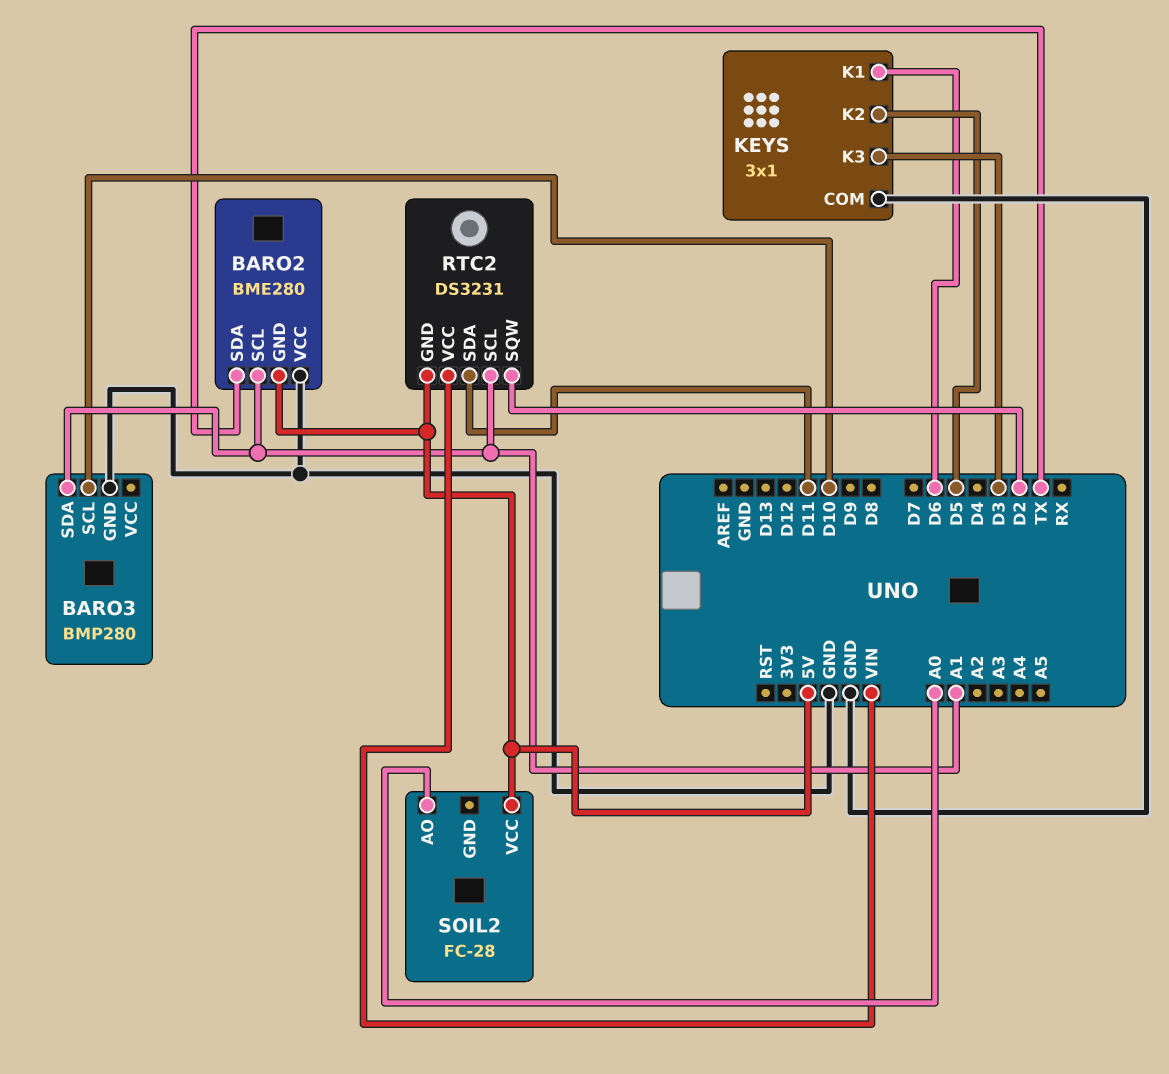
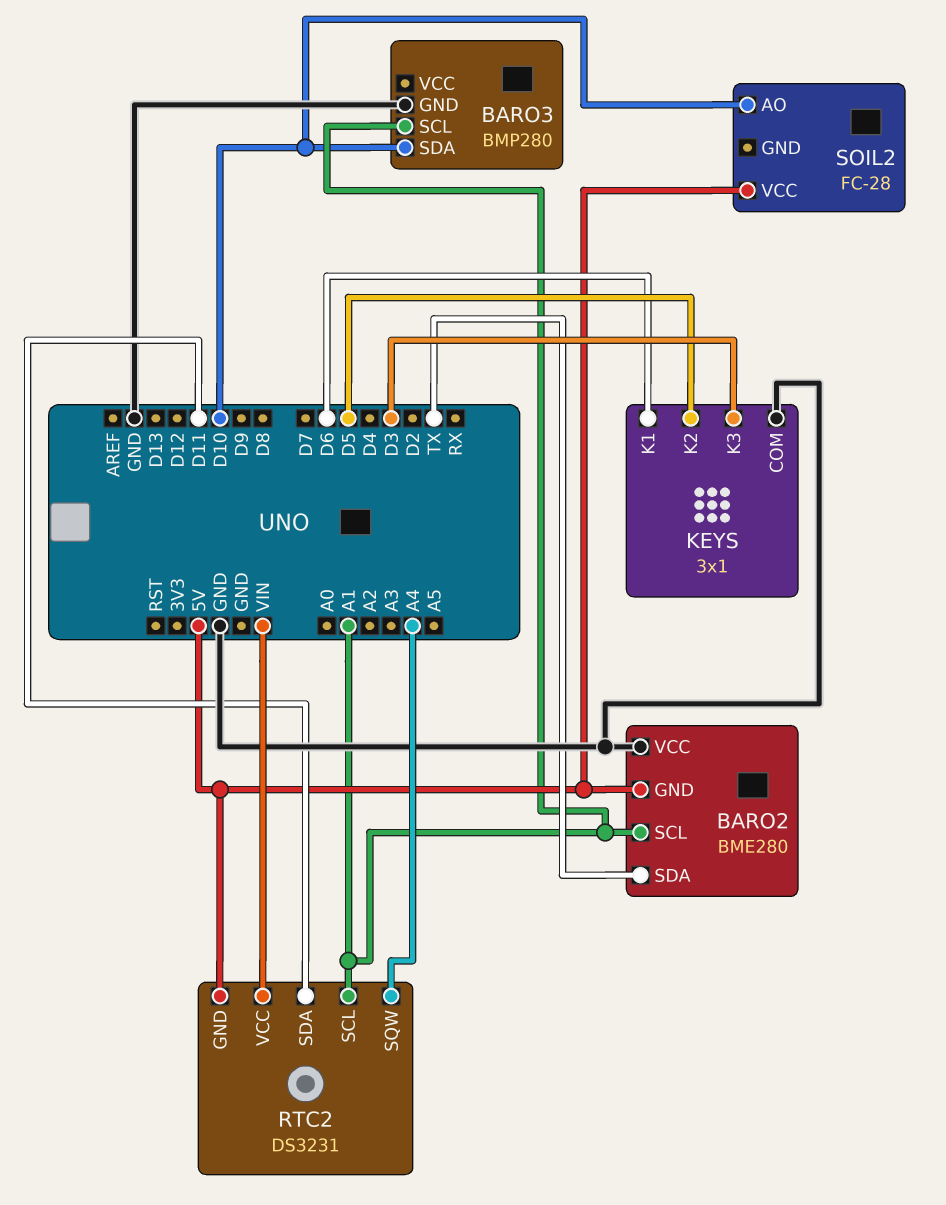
BARO3 pin SCL: D10 -> A1
BARO3 pin SDA: A1 -> D10
RTC2 pin SQW: D2 -> A4
SOIL2 pin AO: A0 -> D10

